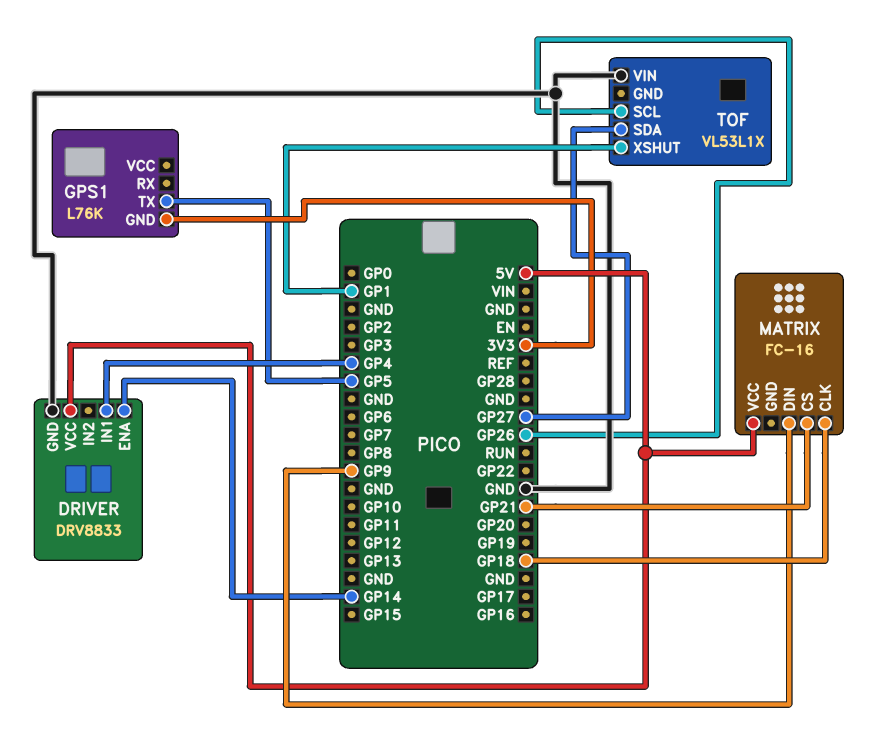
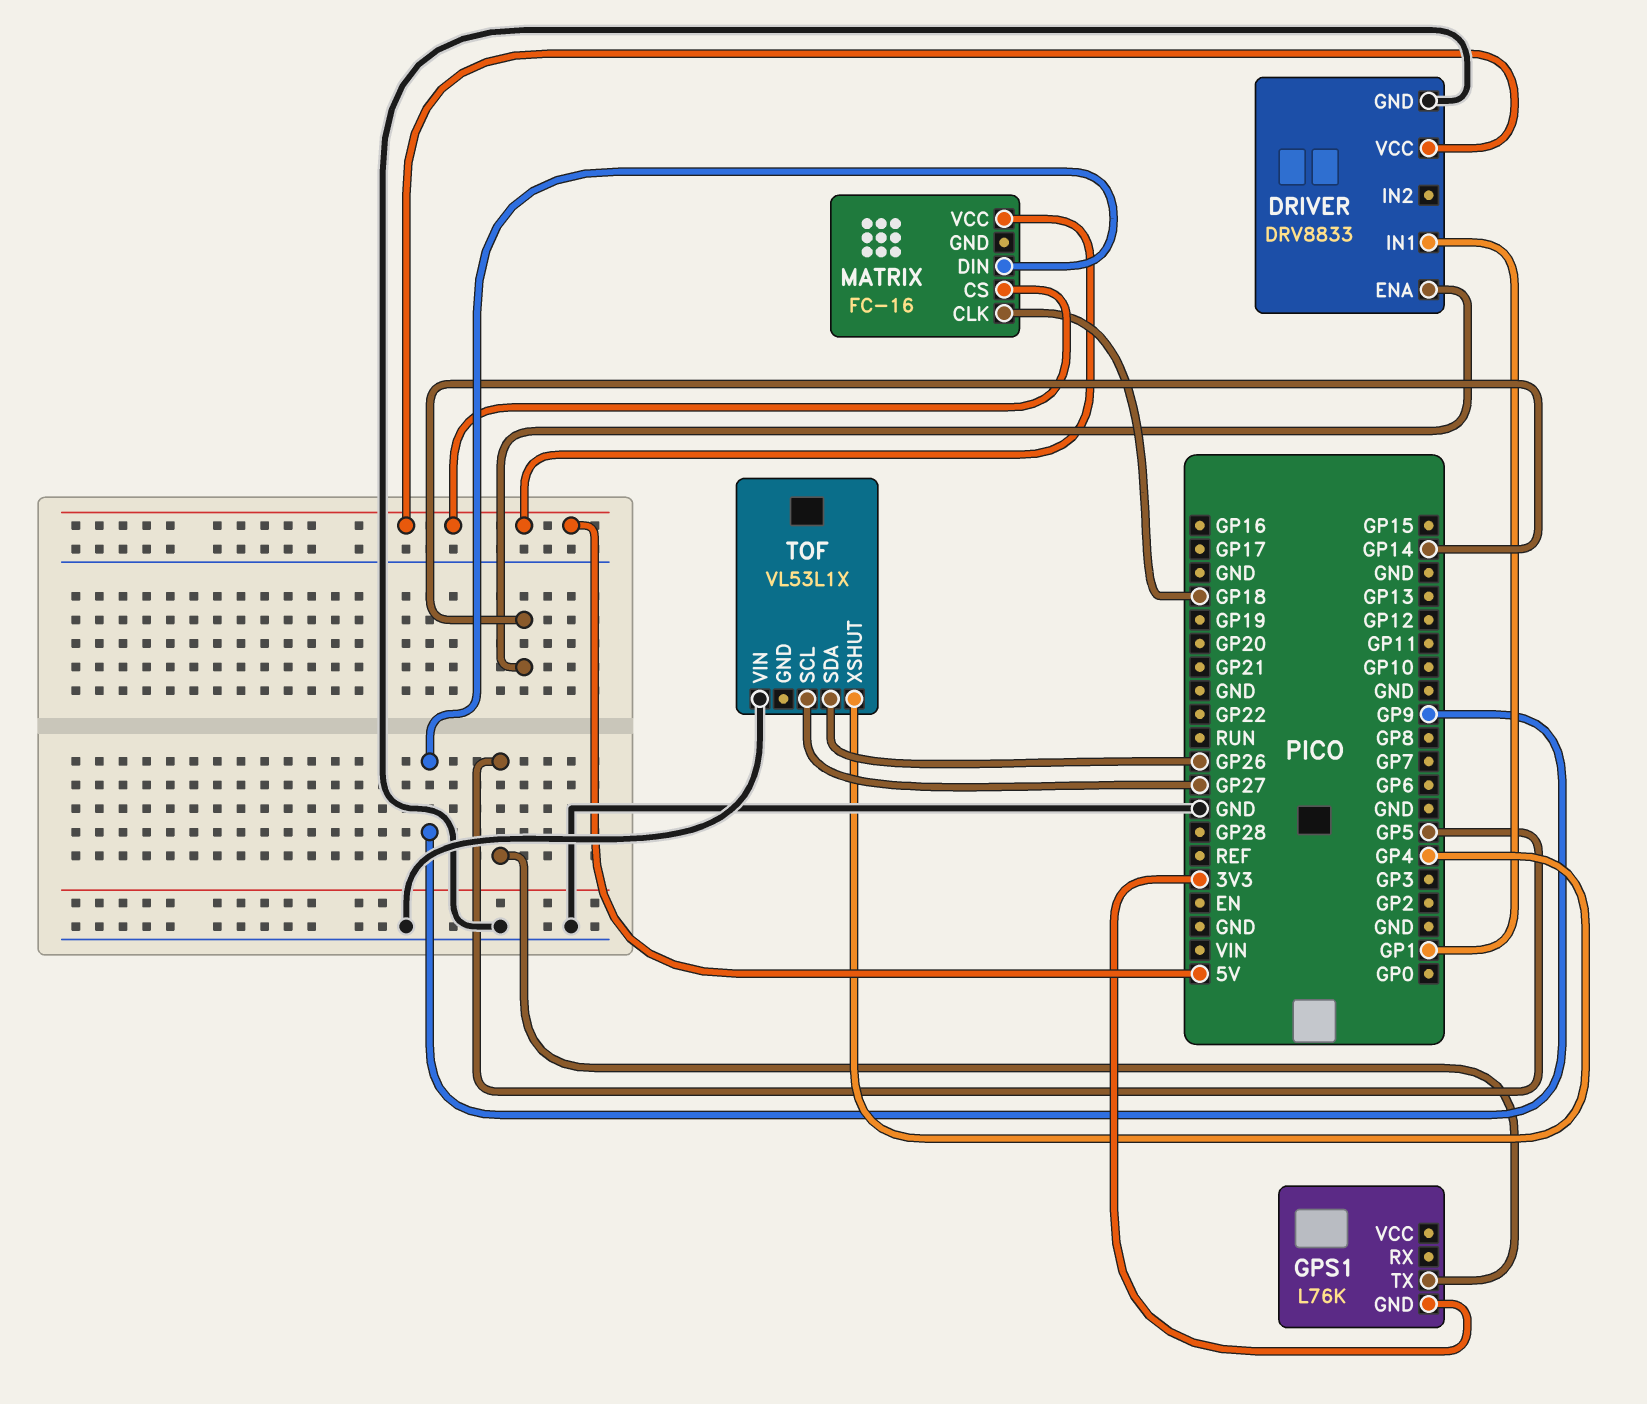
DRIVER pin IN1: GP4 -> GP1
MATRIX pin CS: GP21 -> 5V
TOF pin SCL: GP26 -> GP27
TOF pin SDA: GP27 -> GP26
TOF pin XSHUT: GP1 -> GP4

